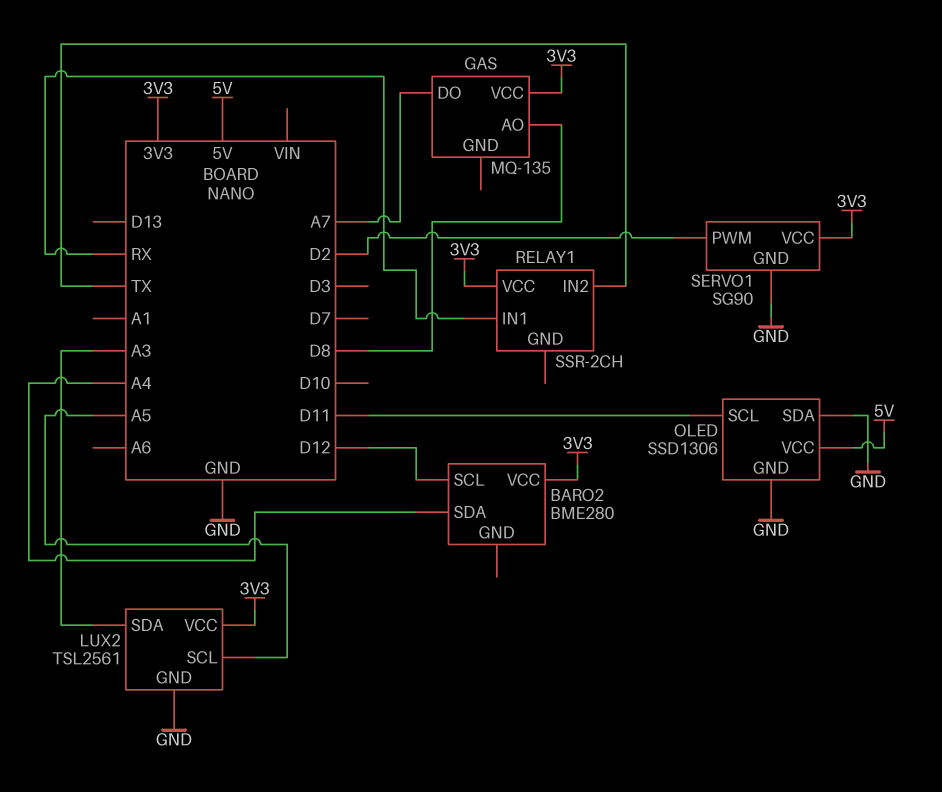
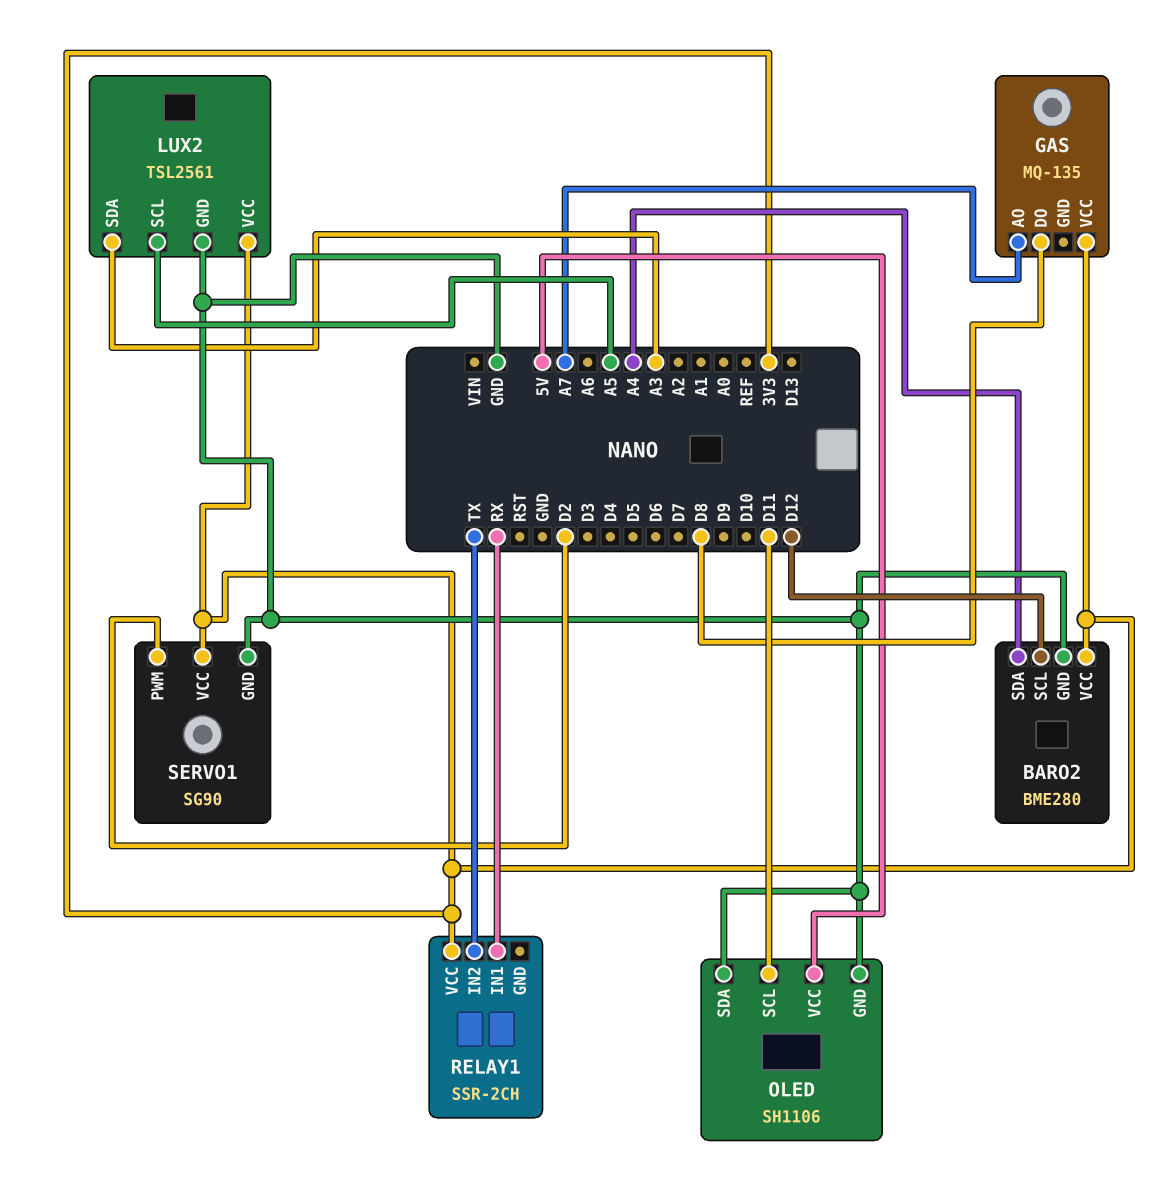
BARO2 pin GND: none -> GND
GAS pin AO: D8 -> A7
GAS pin DO: A7 -> D8
OLED: SSD1306 -> SH1106

